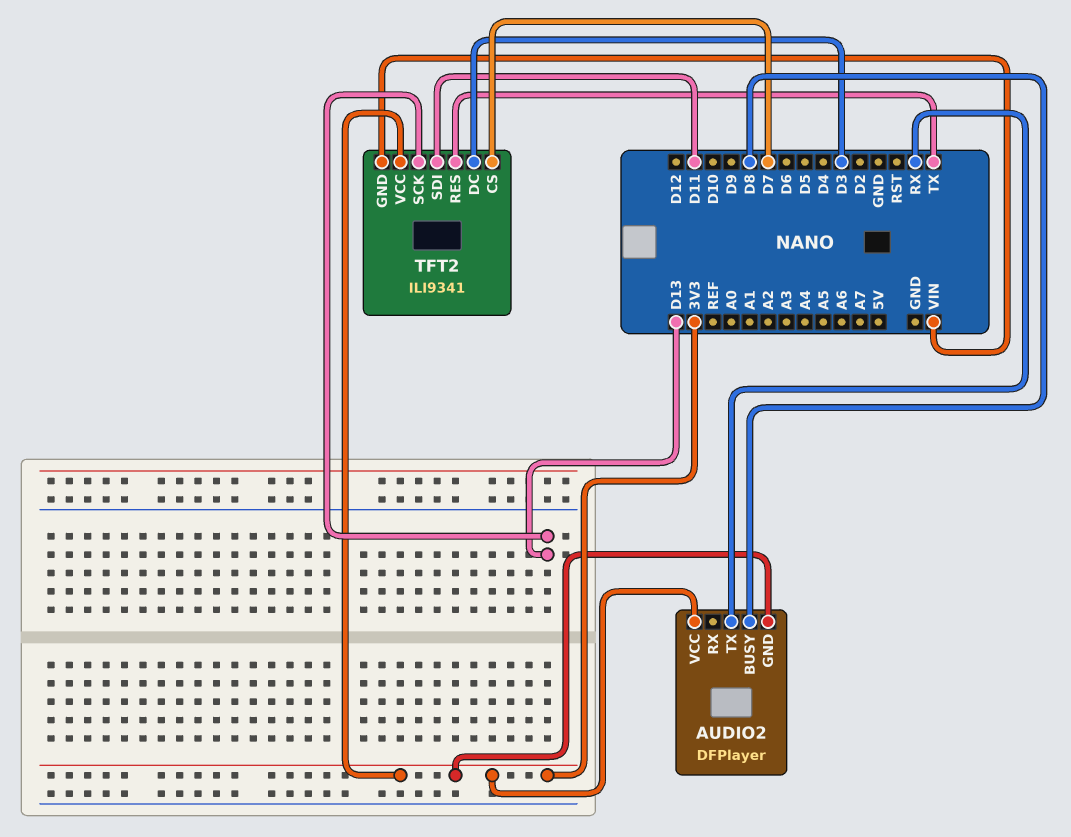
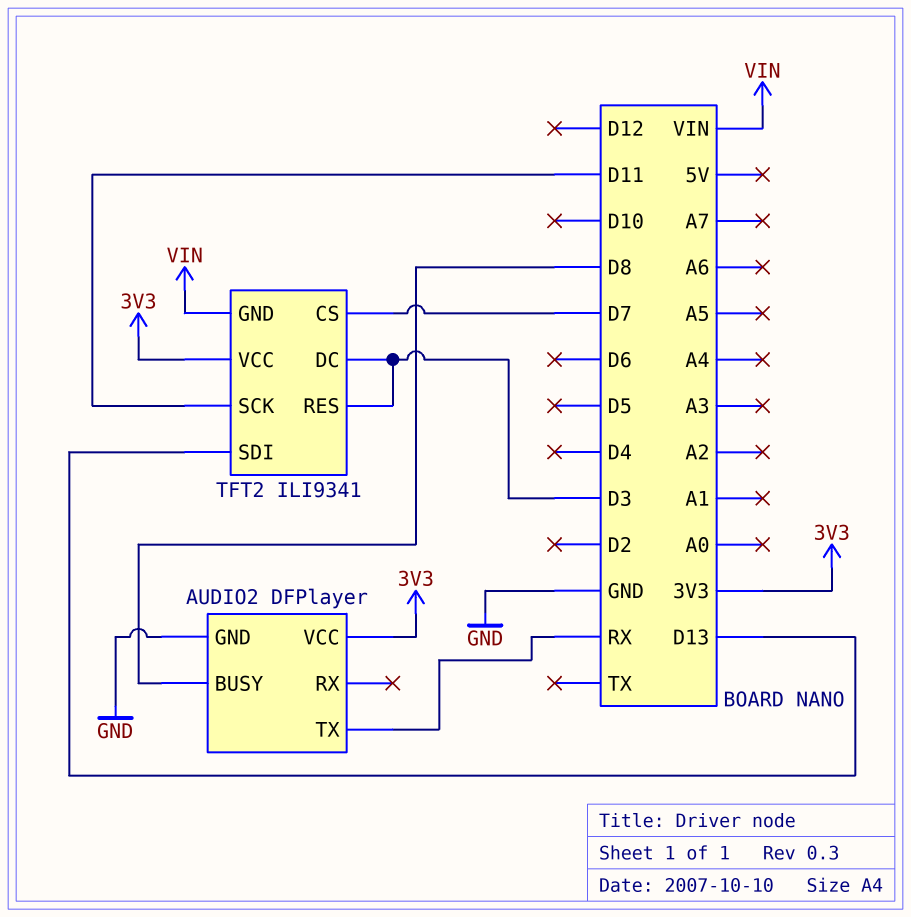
AUDIO2 pin GND: 3V3 -> GND
TFT2 pin RES: TX -> D3
TFT2 pin SCK: D13 -> D11
TFT2 pin SDI: D11 -> D13

